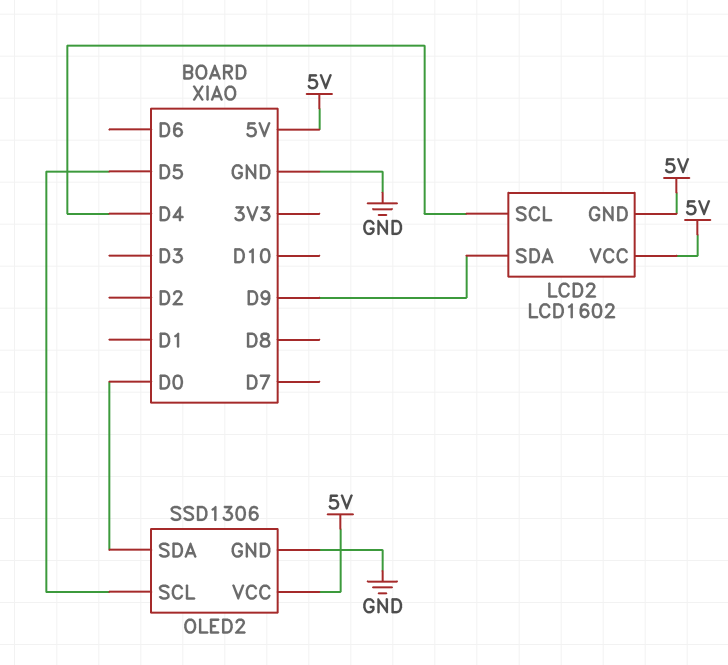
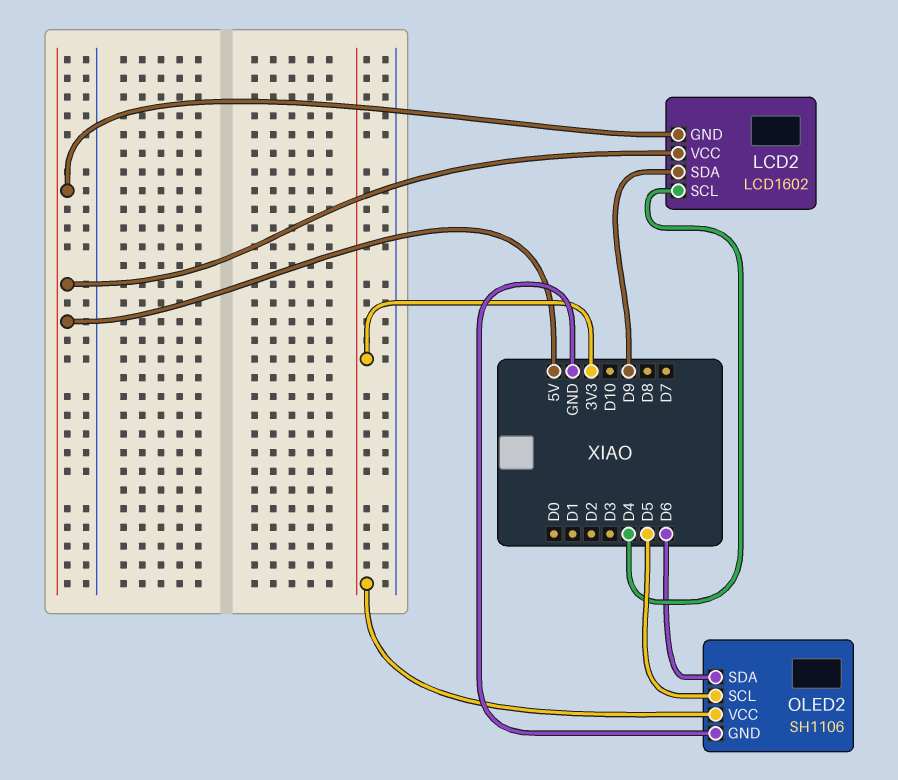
OLED2: SSD1306 -> SH1106
OLED2 pin SDA: D0 -> D6
OLED2 pin VCC: 5V -> 3V3

